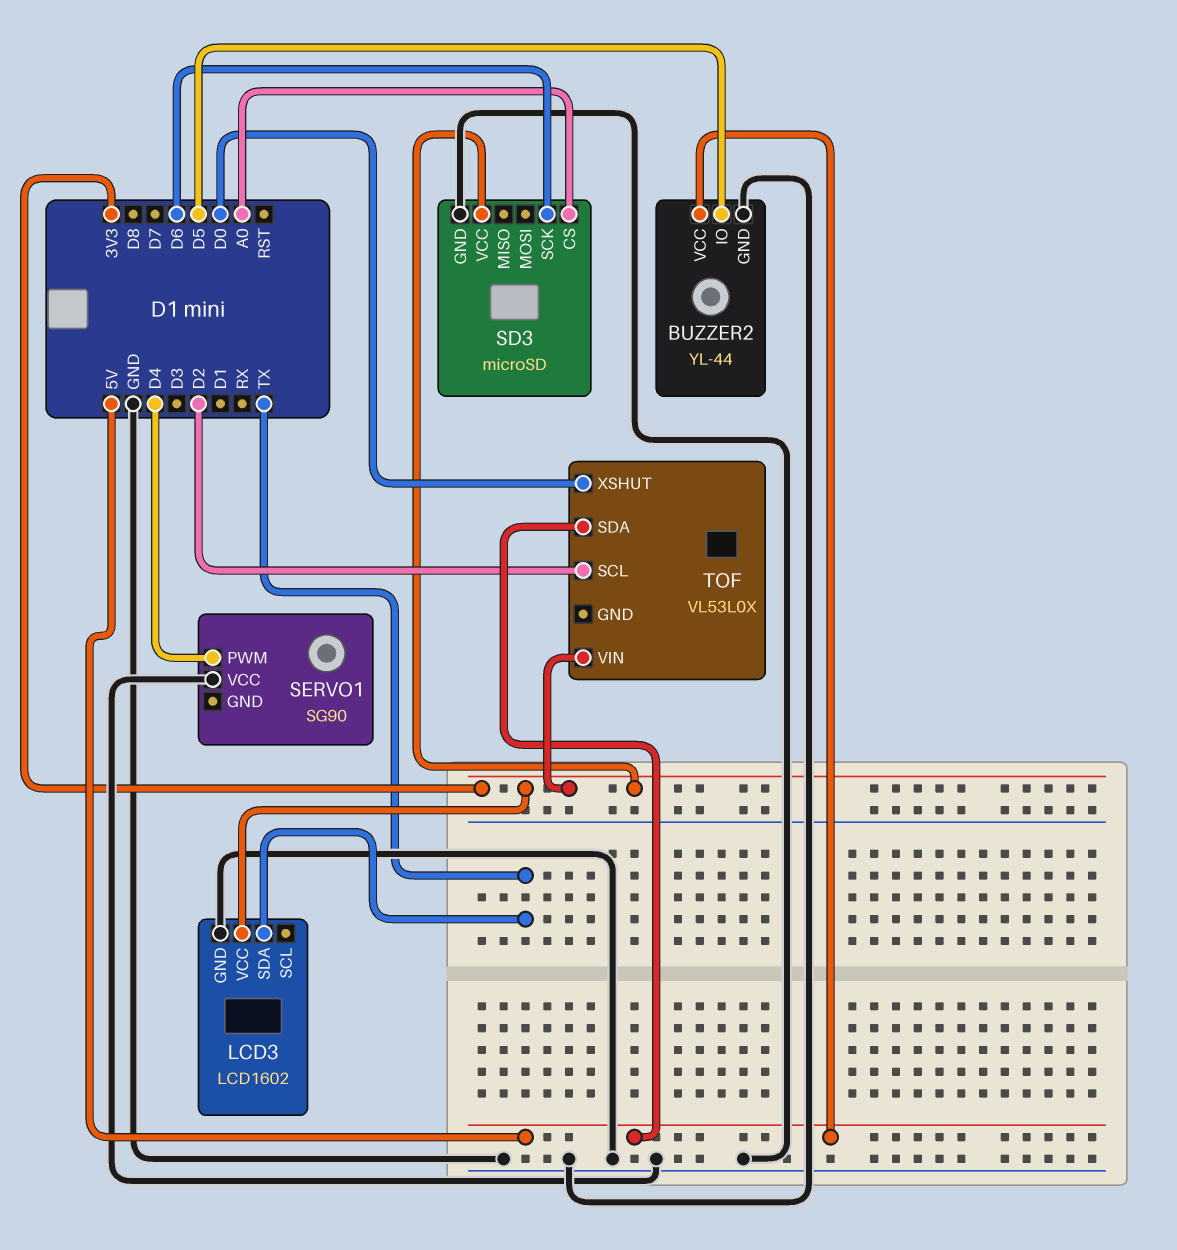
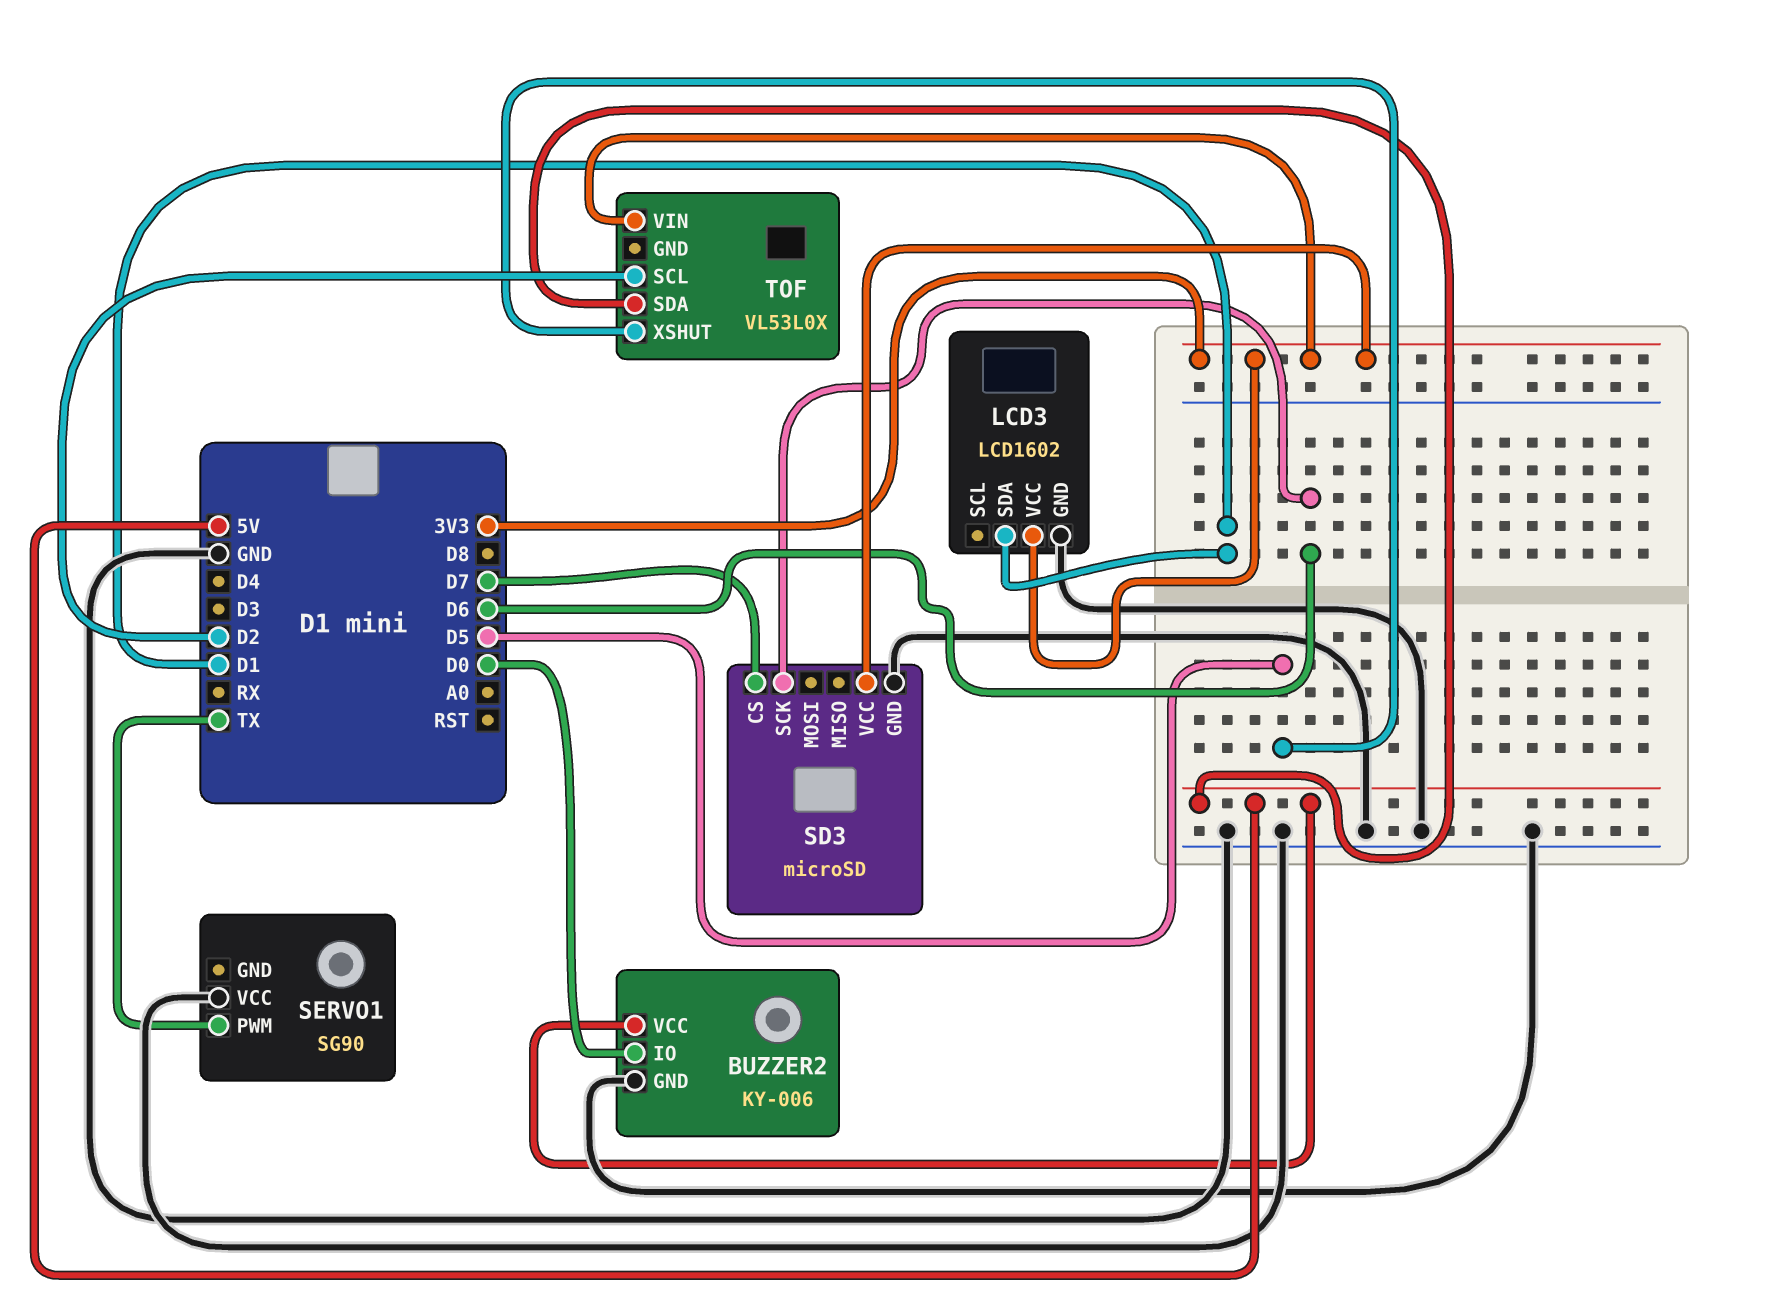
BUZZER2: YL-44 -> KY-006
BUZZER2 pin IO: D5 -> D0
LCD3 pin SDA: TX -> D1
SD3 pin CS: A0 -> D7
SERVO1 pin PWM: D4 -> TX
TOF pin XSHUT: D0 -> D5

